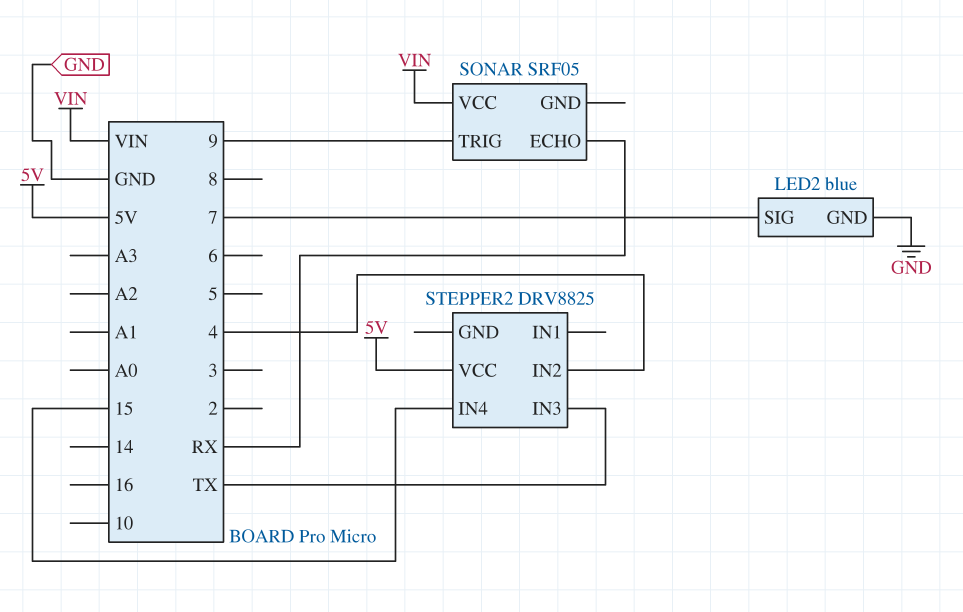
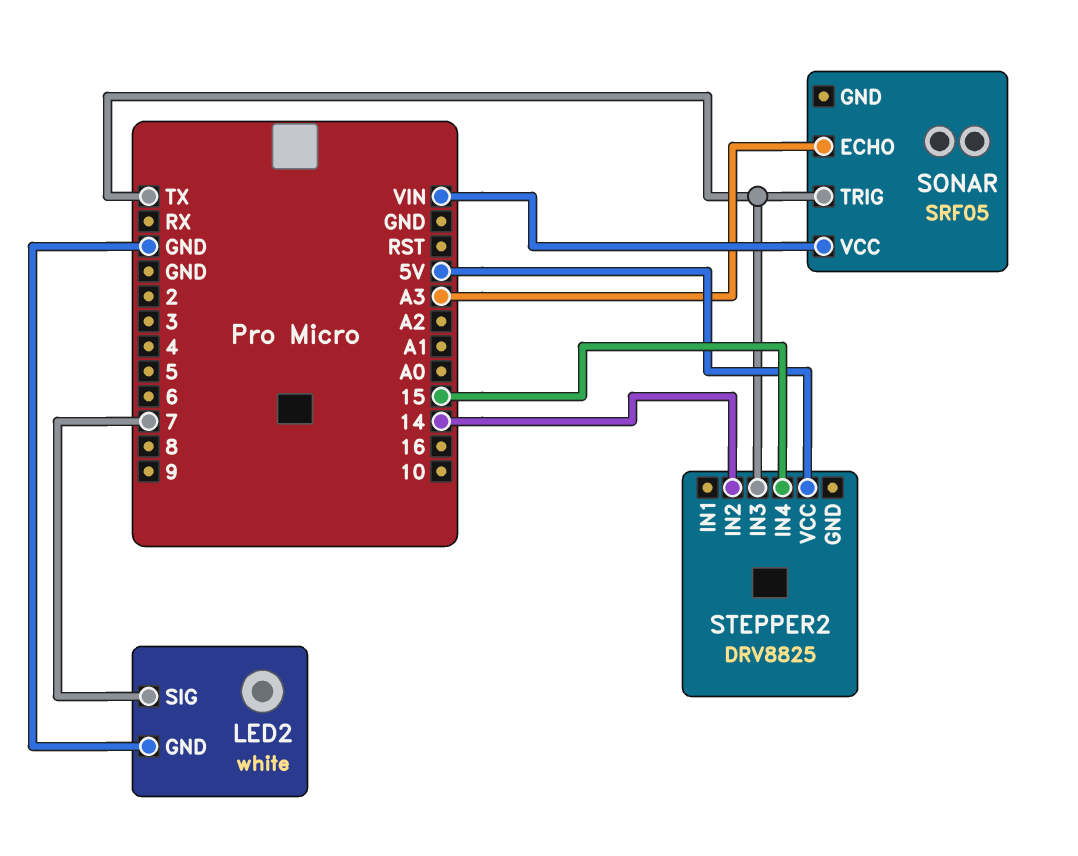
LED2: blue -> white
SONAR pin ECHO: RX -> A3
SONAR pin TRIG: 9 -> TX
STEPPER2 pin IN2: 4 -> 14

